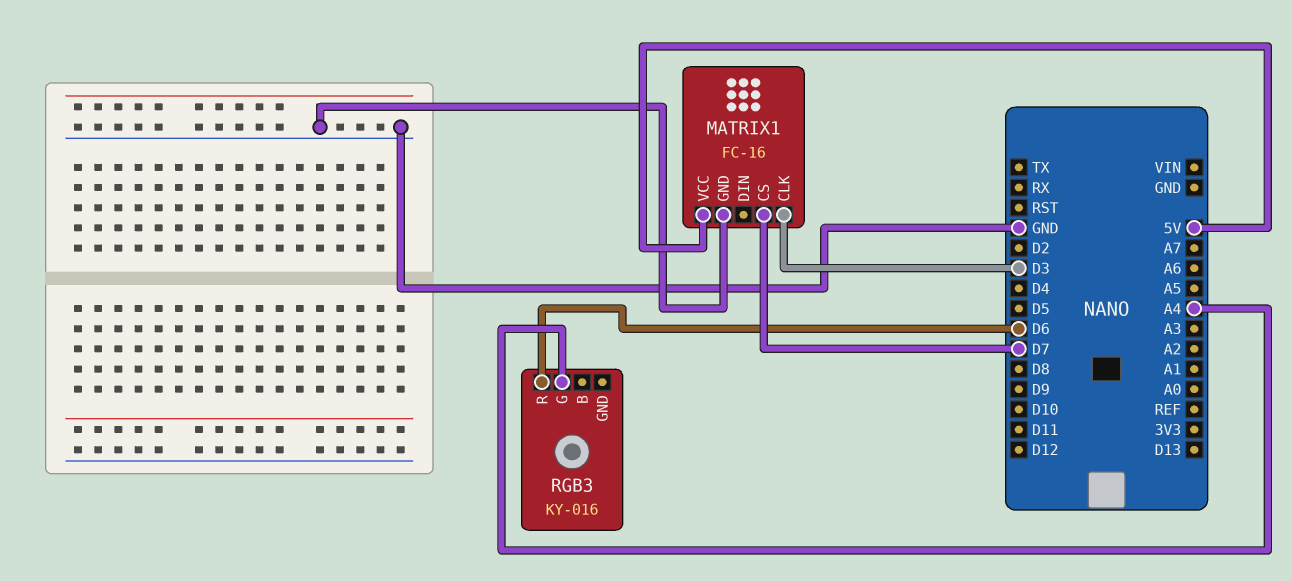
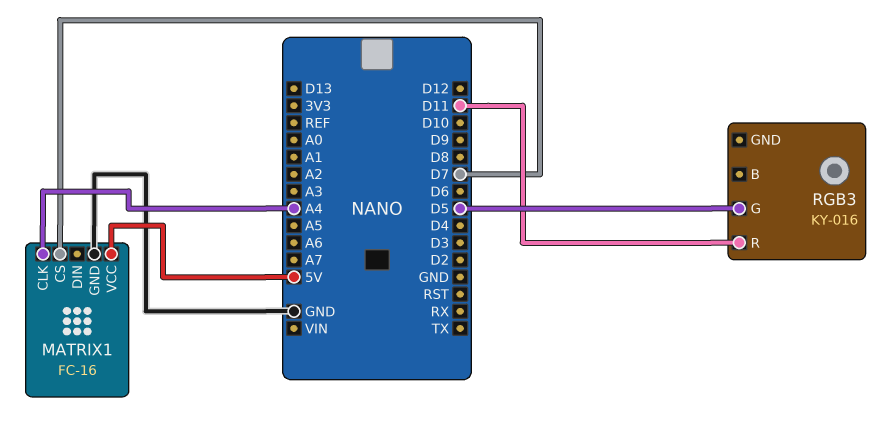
MATRIX1 pin CLK: D3 -> A4
RGB3 pin G: A4 -> D5
RGB3 pin R: D6 -> D11

